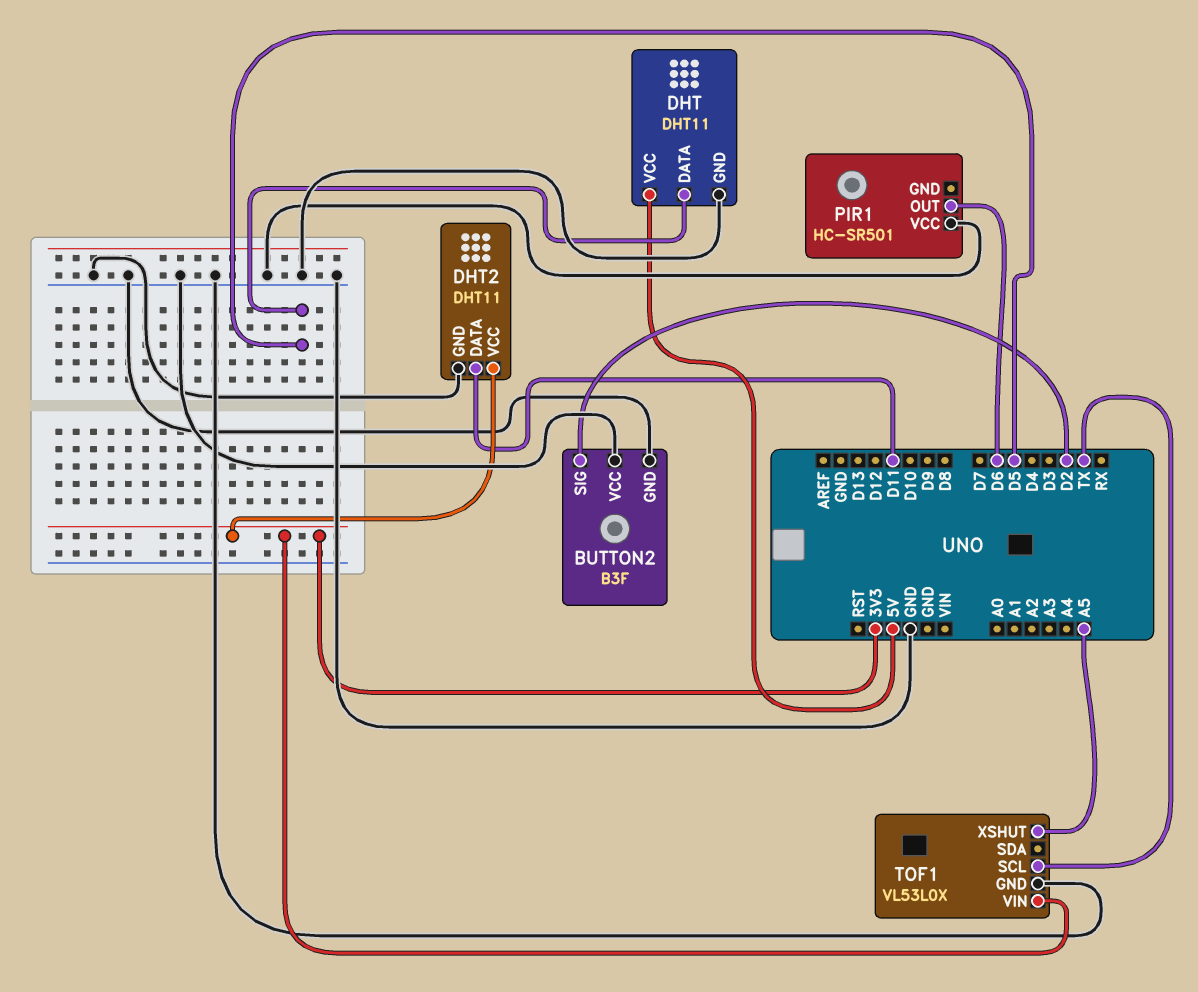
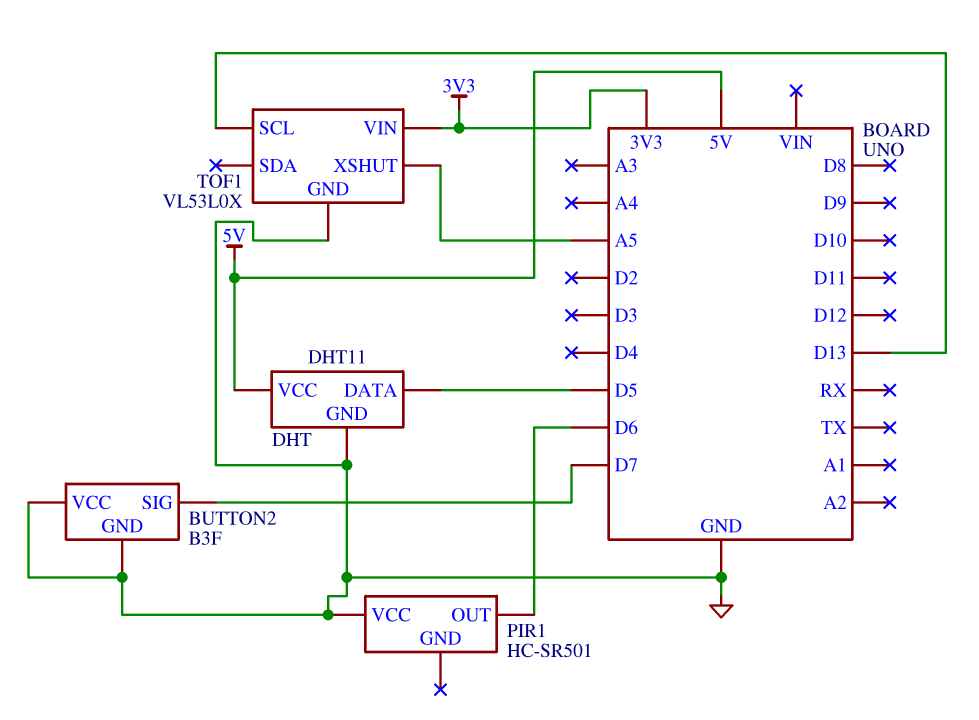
BUTTON2 pin SIG: D2 -> D7
DHT2: DHT11 -> none
DHT2 pin DATA: D11 -> none
DHT2 pin GND: GND -> none
DHT2 pin VCC: 3V3 -> none
TOF1 pin SCL: TX -> D13

